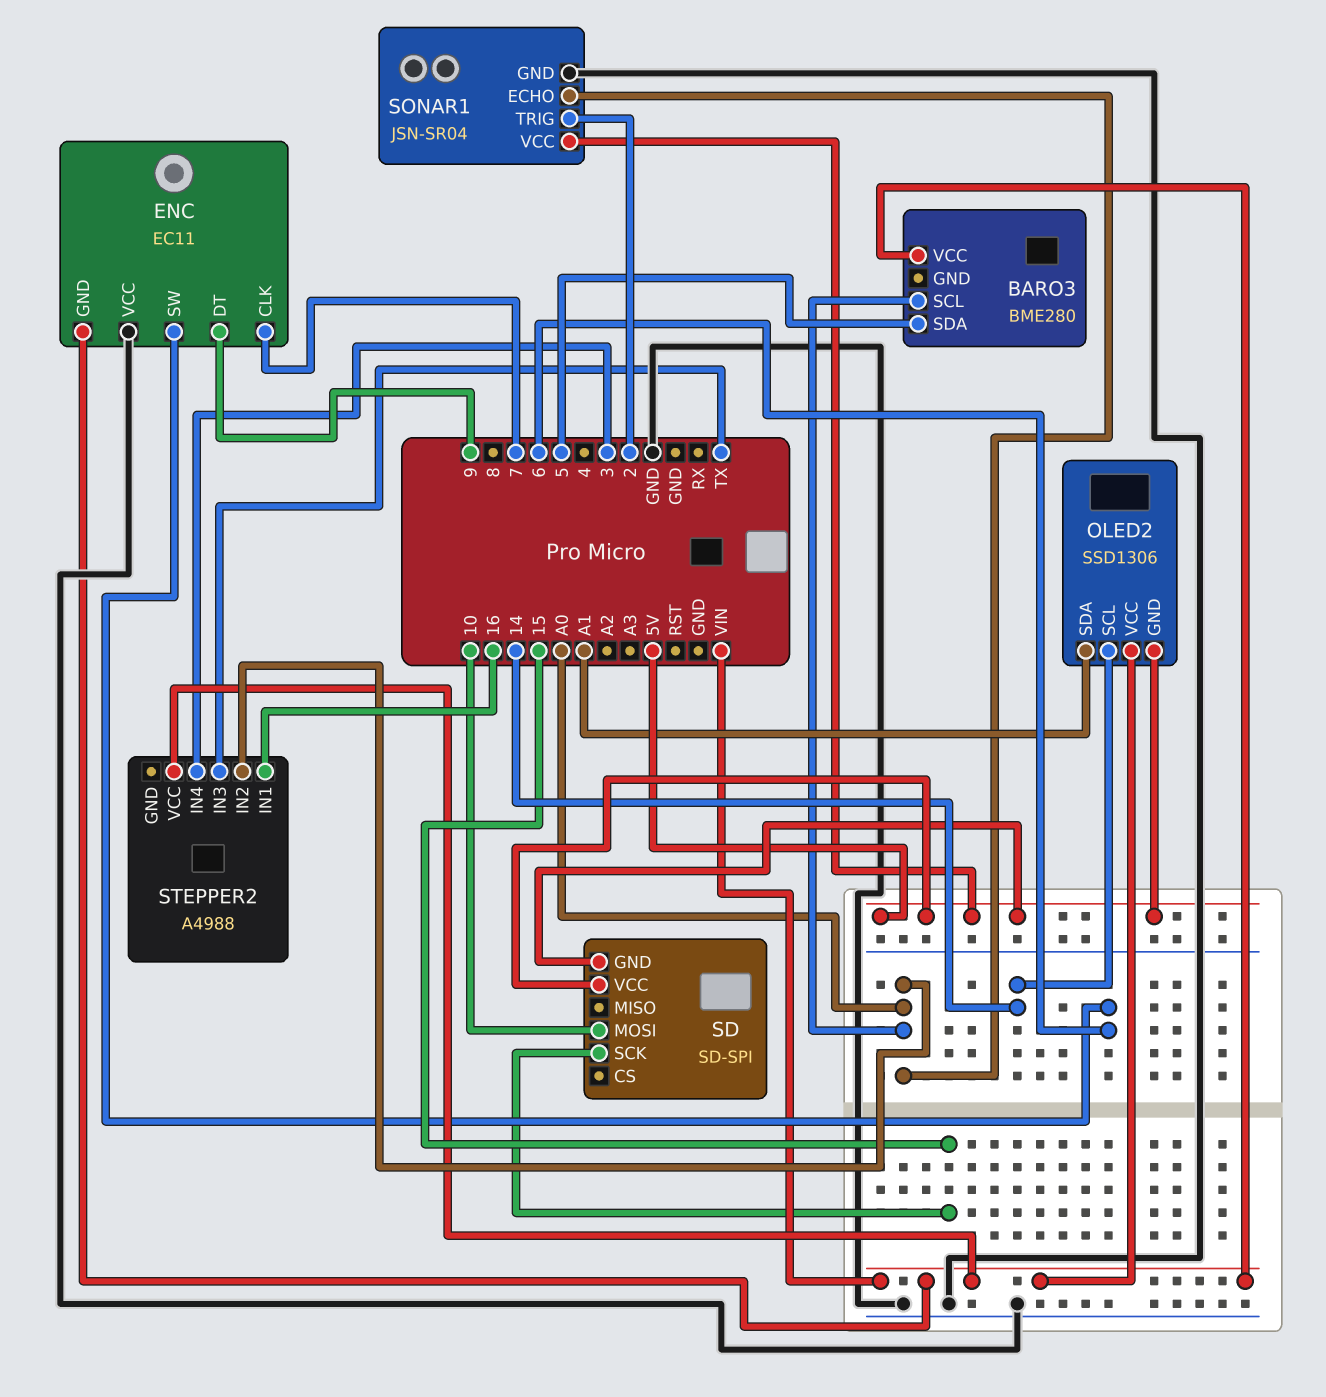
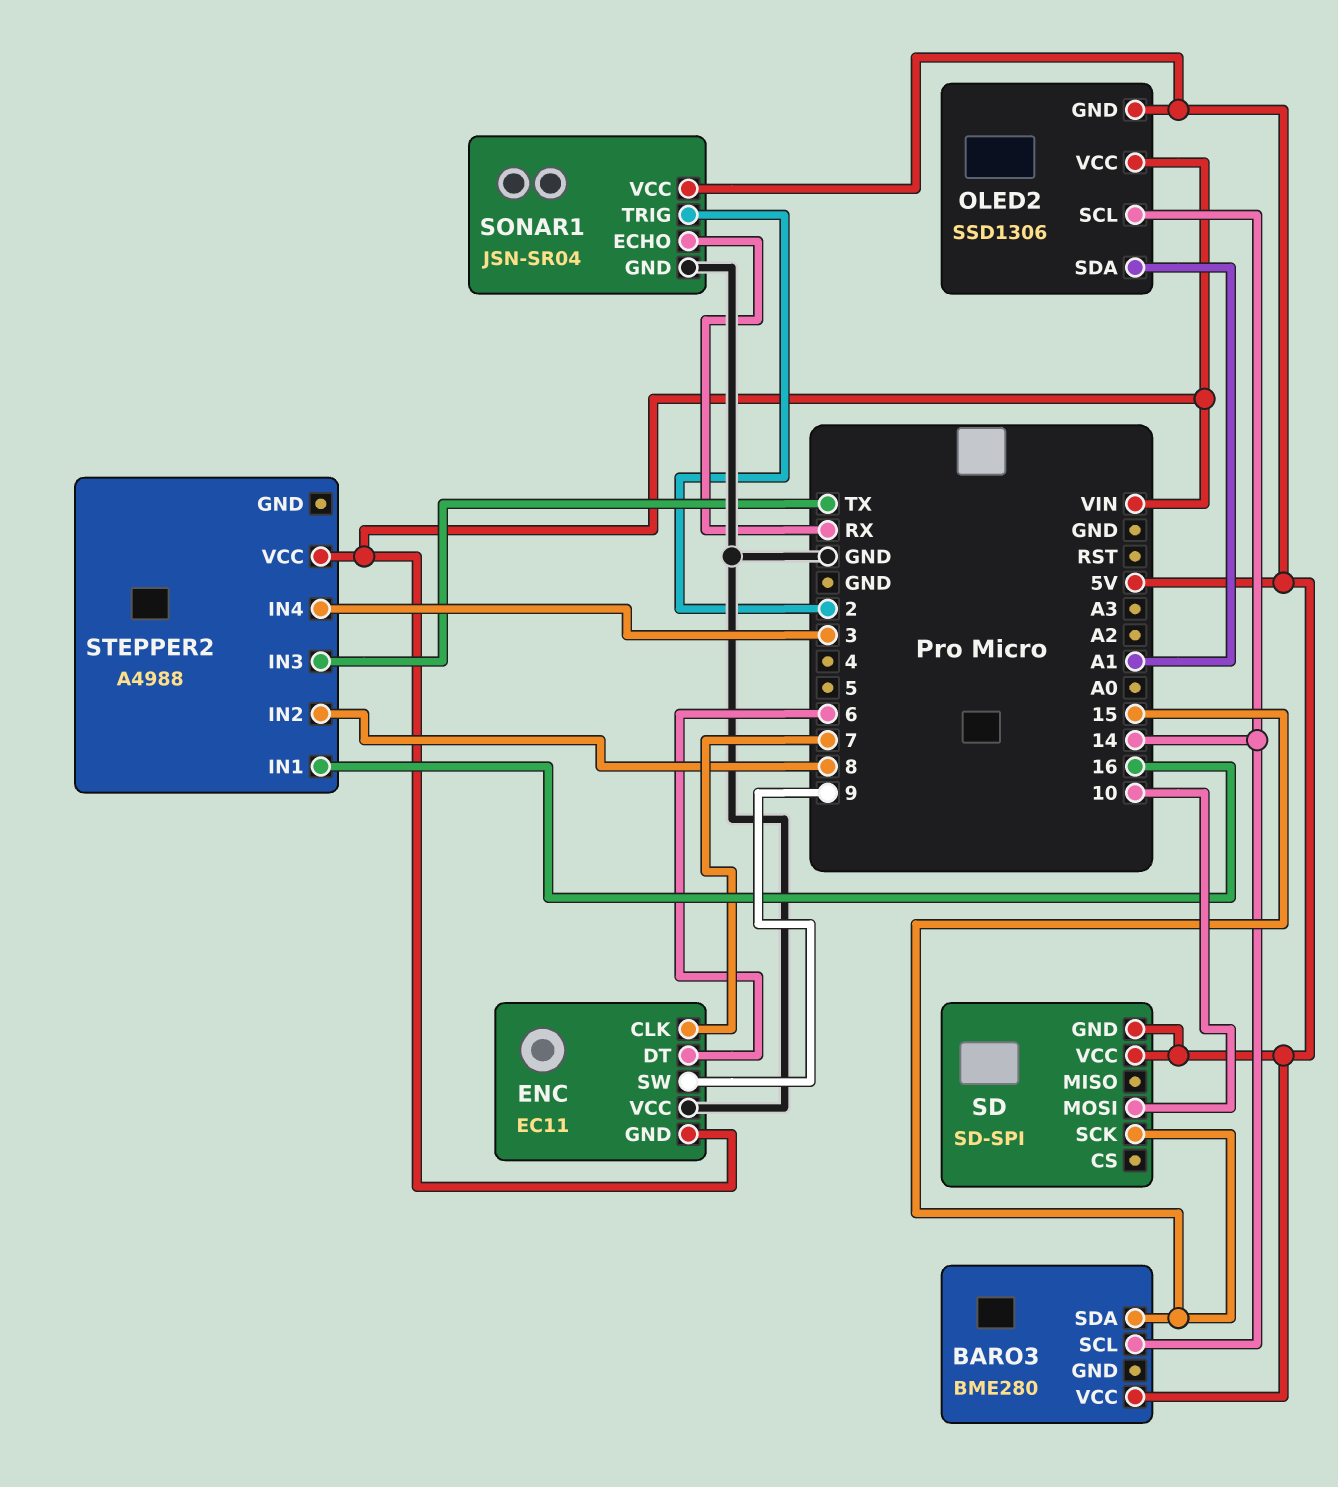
BARO3 pin SCL: A0 -> 14
BARO3 pin SDA: 5 -> 15
BARO3 pin VCC: VIN -> 5V
ENC pin DT: 9 -> 6
ENC pin SW: 6 -> 9
SONAR1 pin ECHO: A0 -> RX
STEPPER2 pin IN2: A0 -> 8

